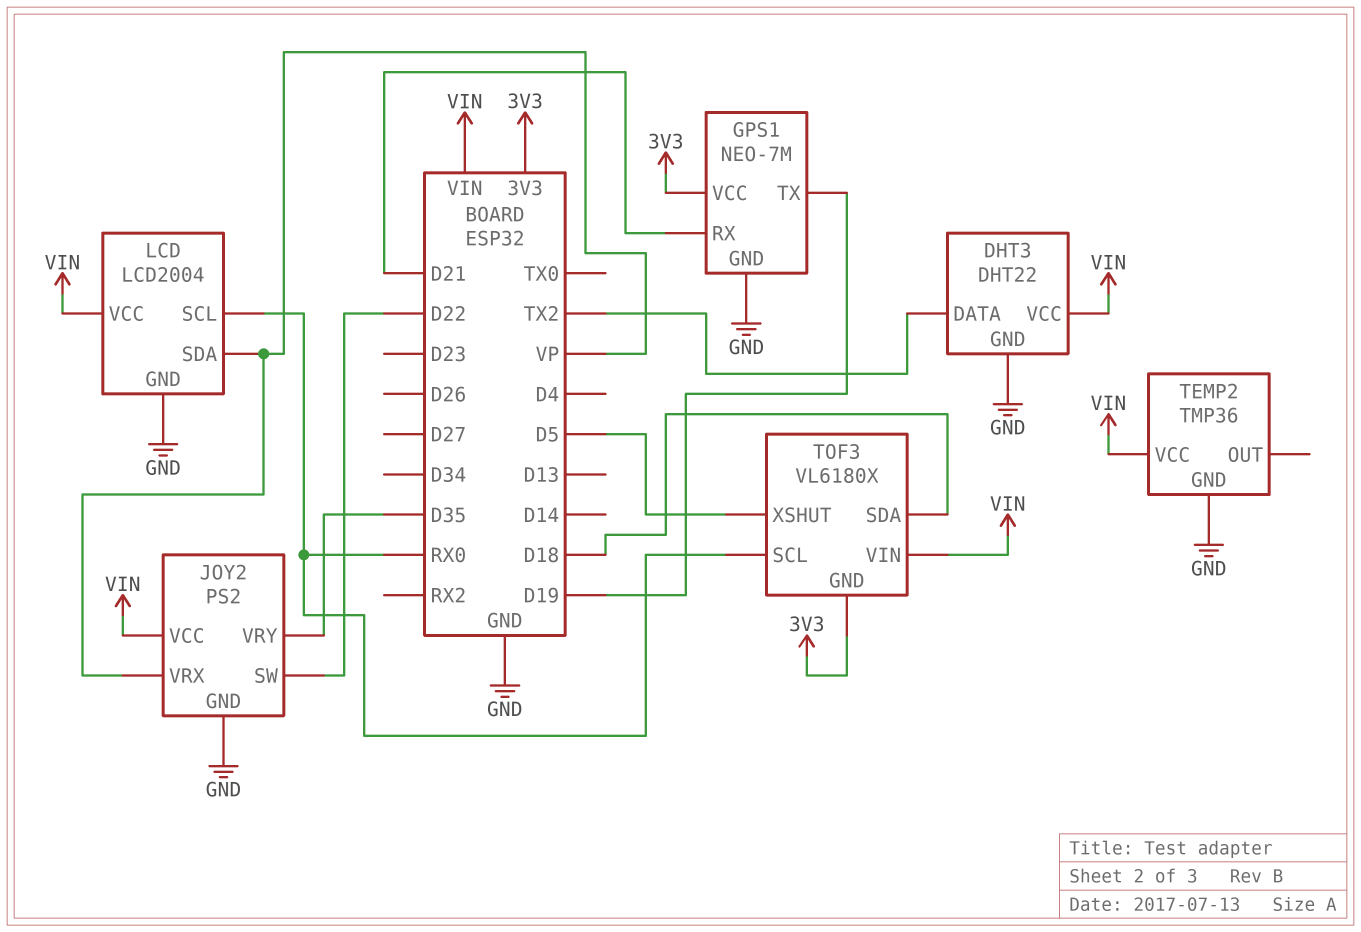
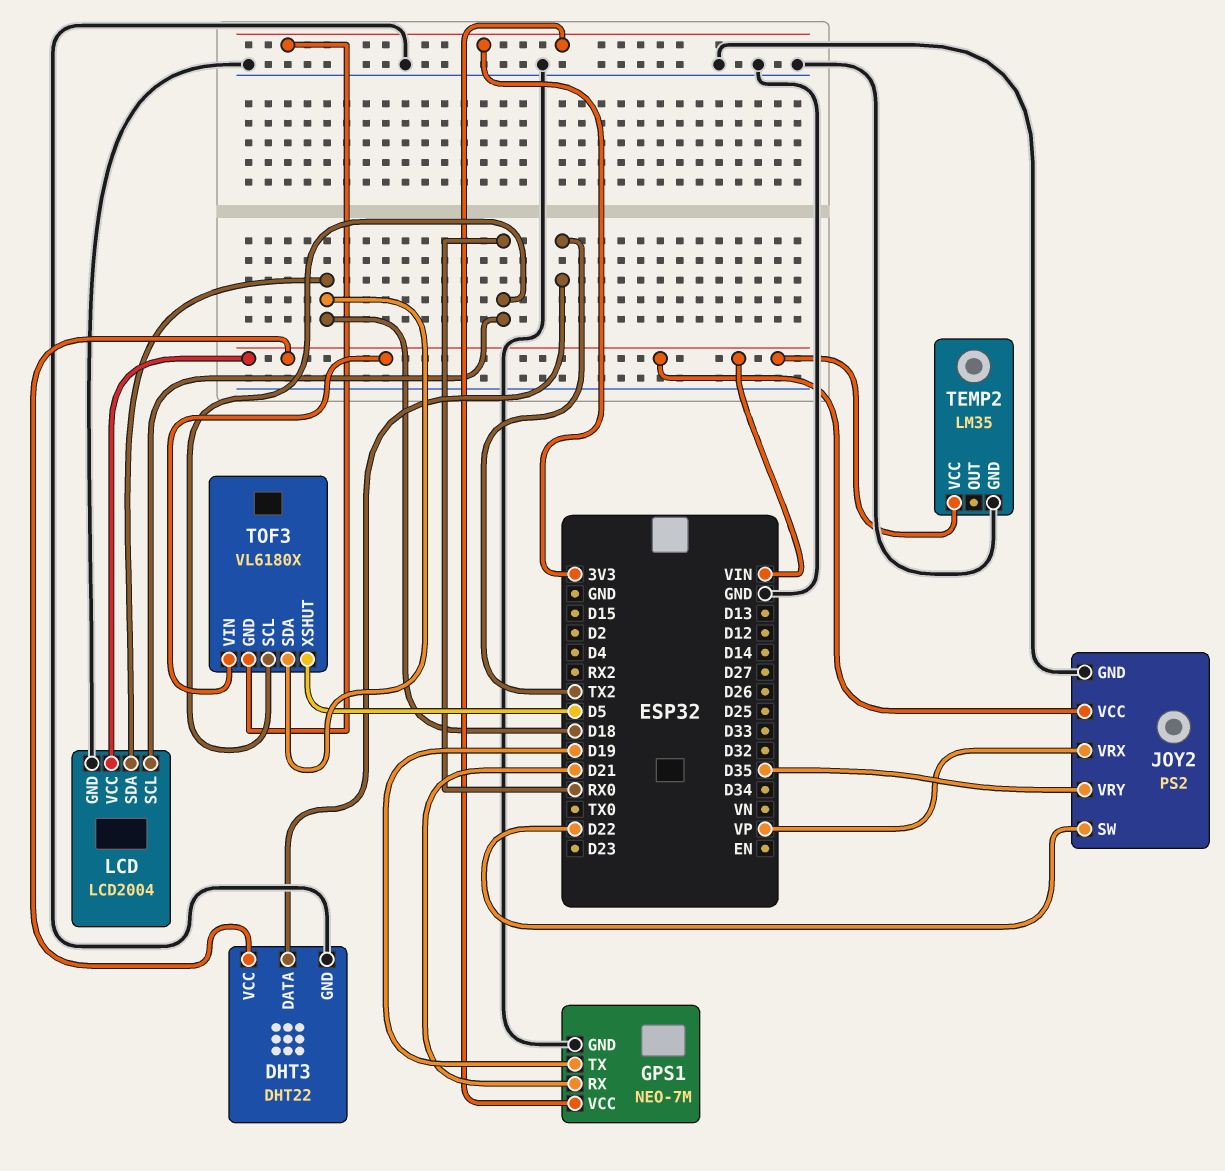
LCD pin SDA: VP -> D18
TEMP2: TMP36 -> LM35

